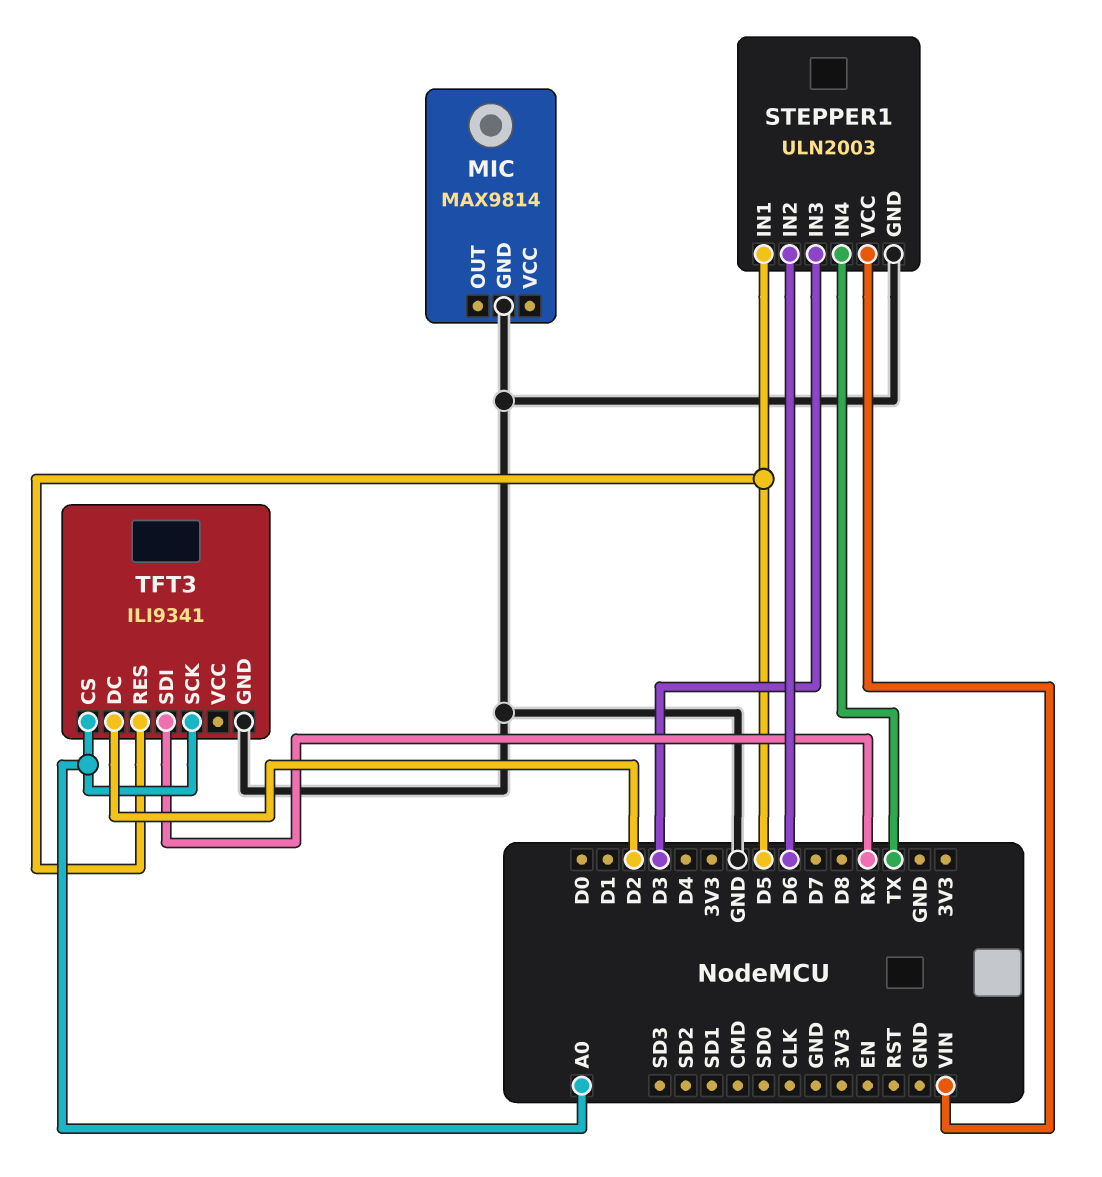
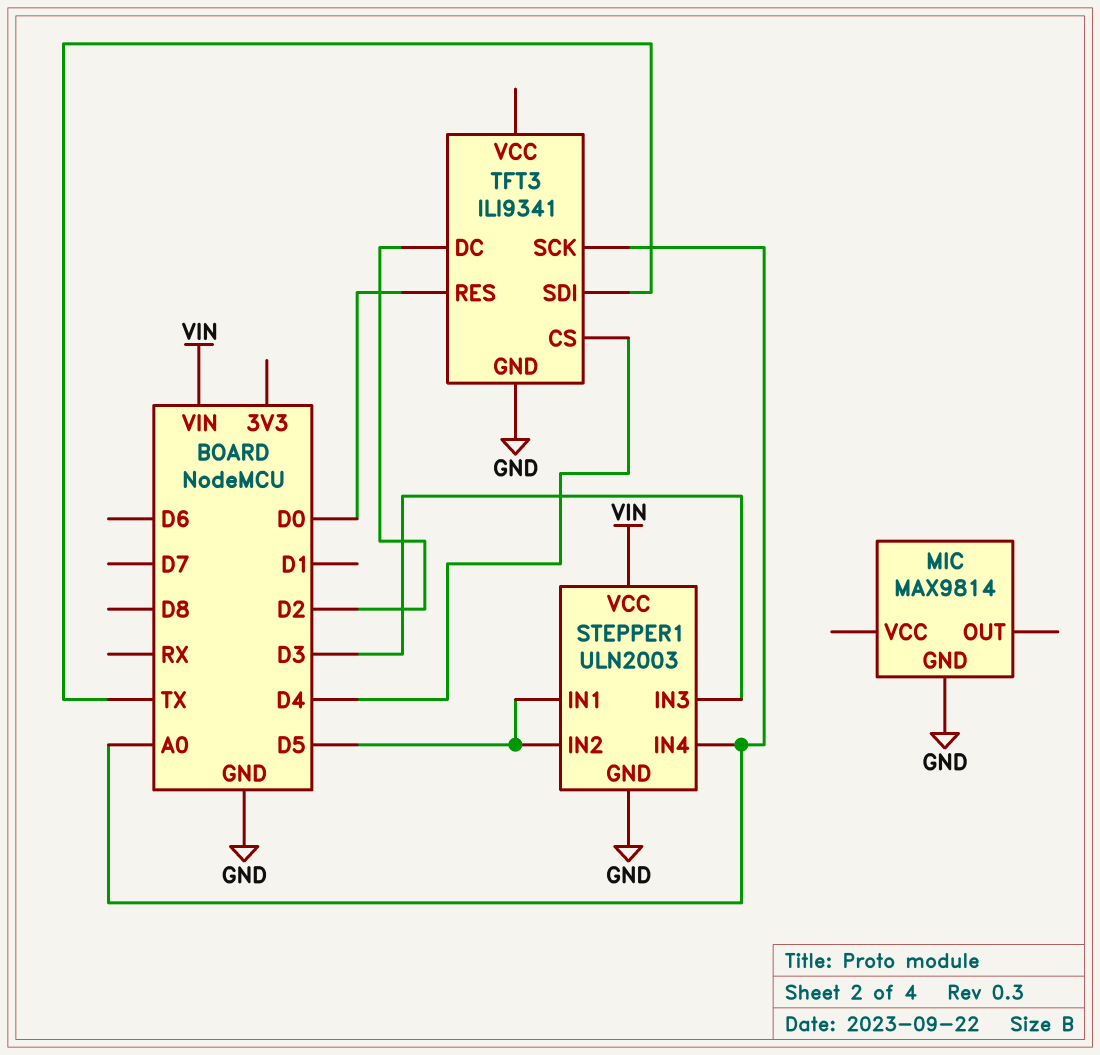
STEPPER1 pin IN2: D6 -> D5
STEPPER1 pin IN4: TX -> A0
TFT3 pin CS: A0 -> D4
TFT3 pin RES: D5 -> D0
TFT3 pin SDI: RX -> TX

